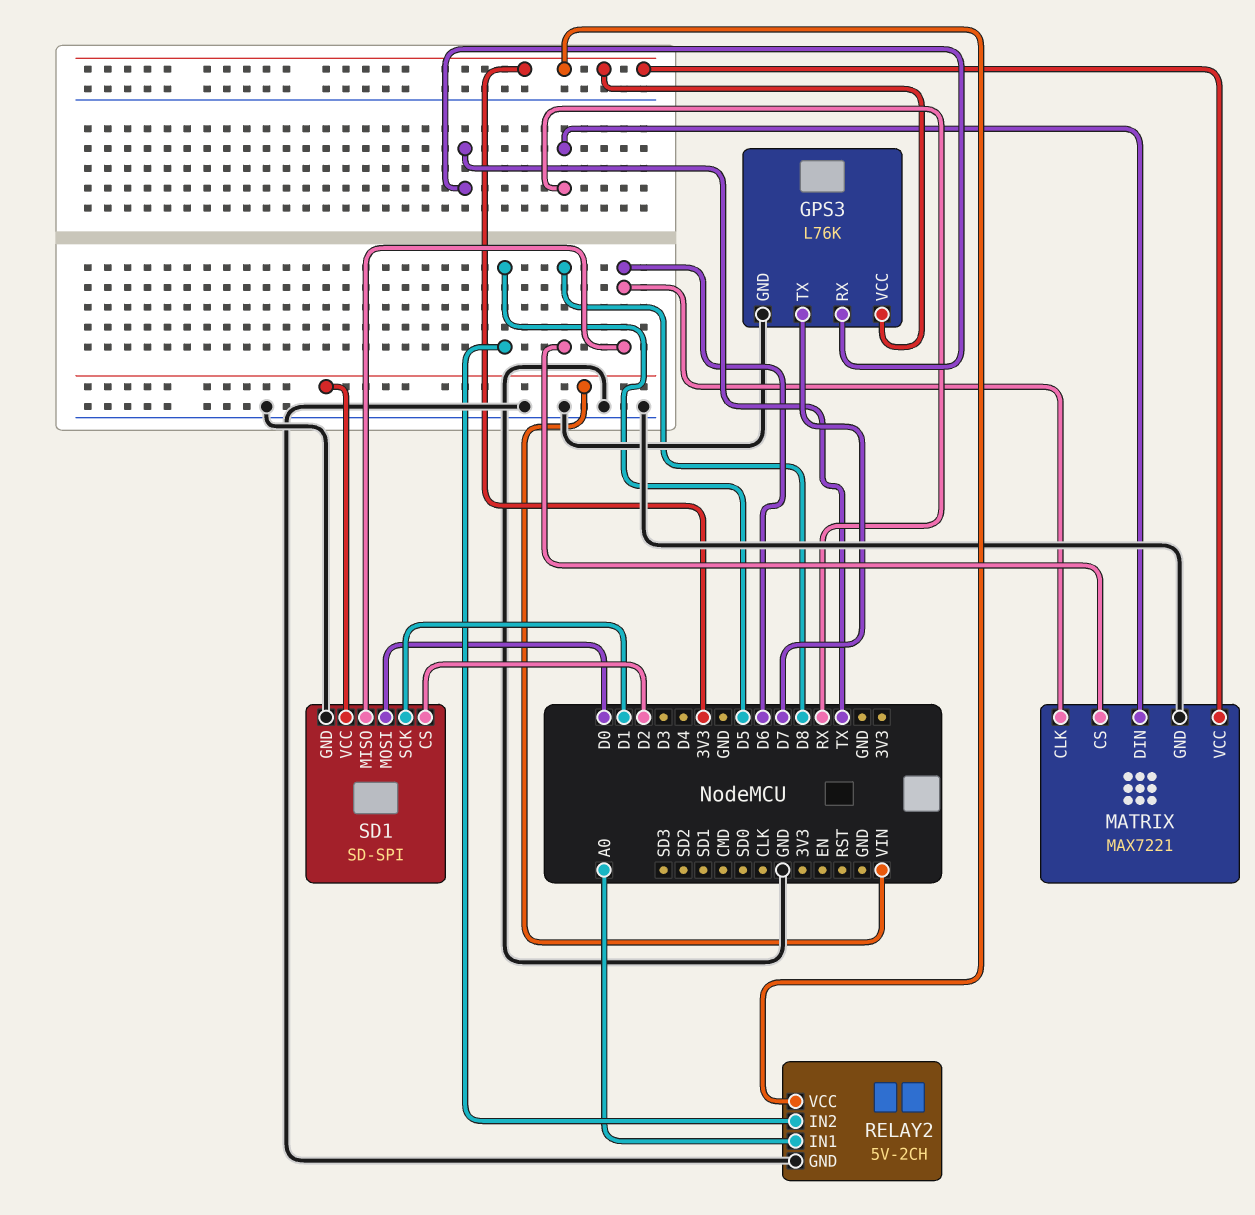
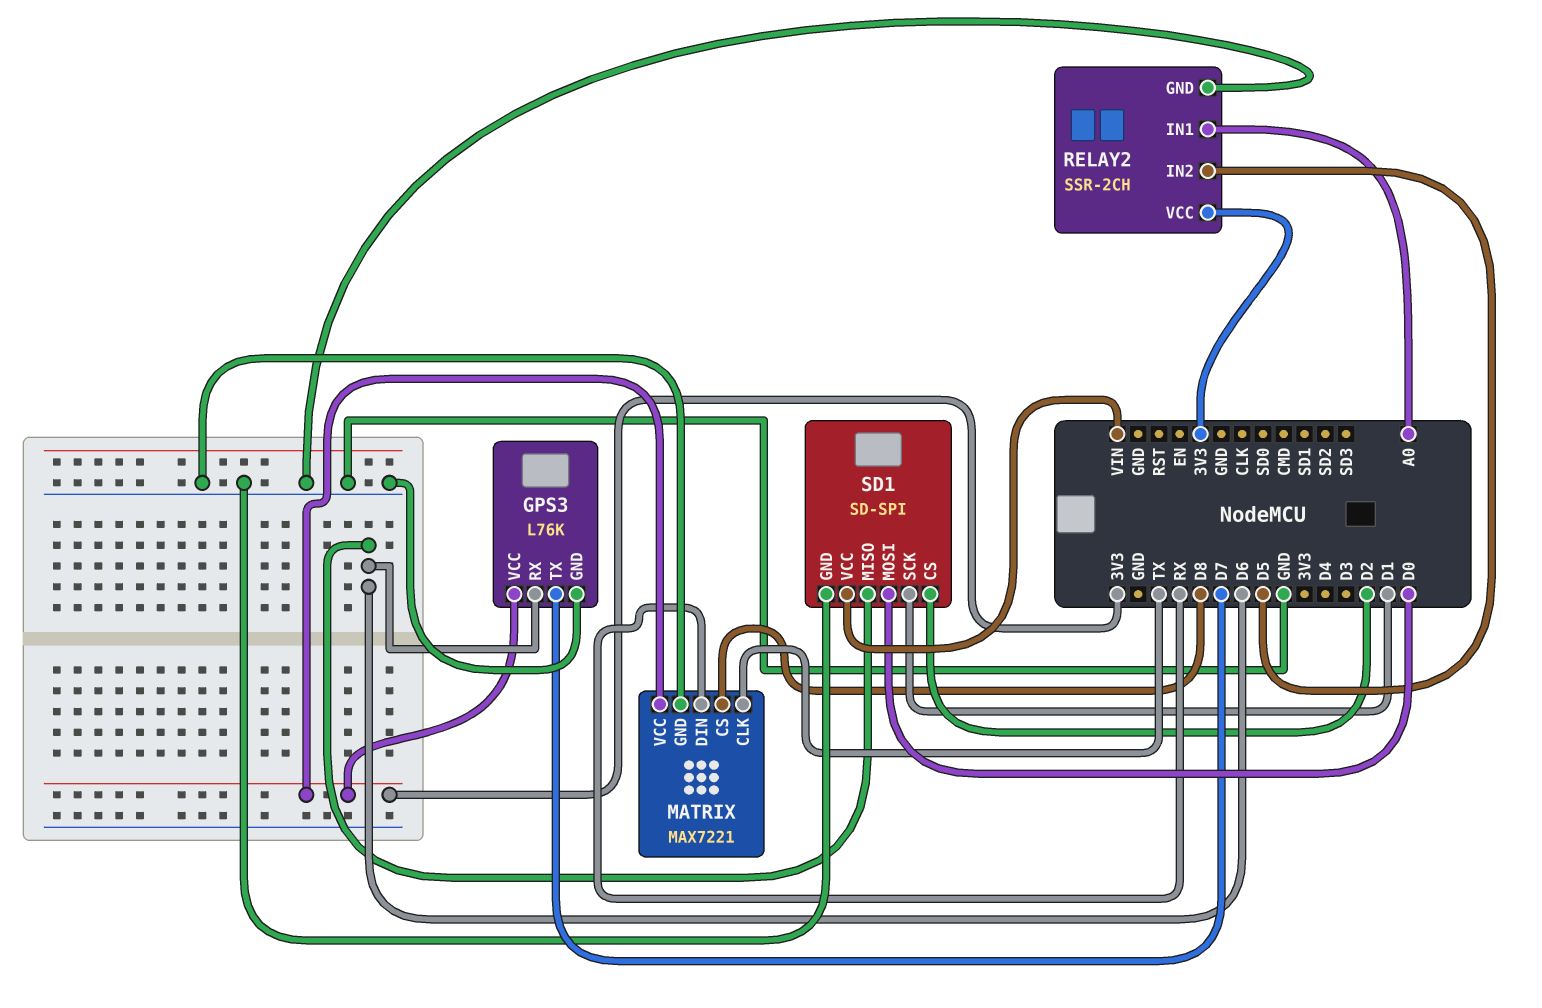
GPS3 pin RX: TX -> D6
MATRIX pin CLK: D6 -> TX
RELAY2: 5V-2CH -> SSR-2CH

